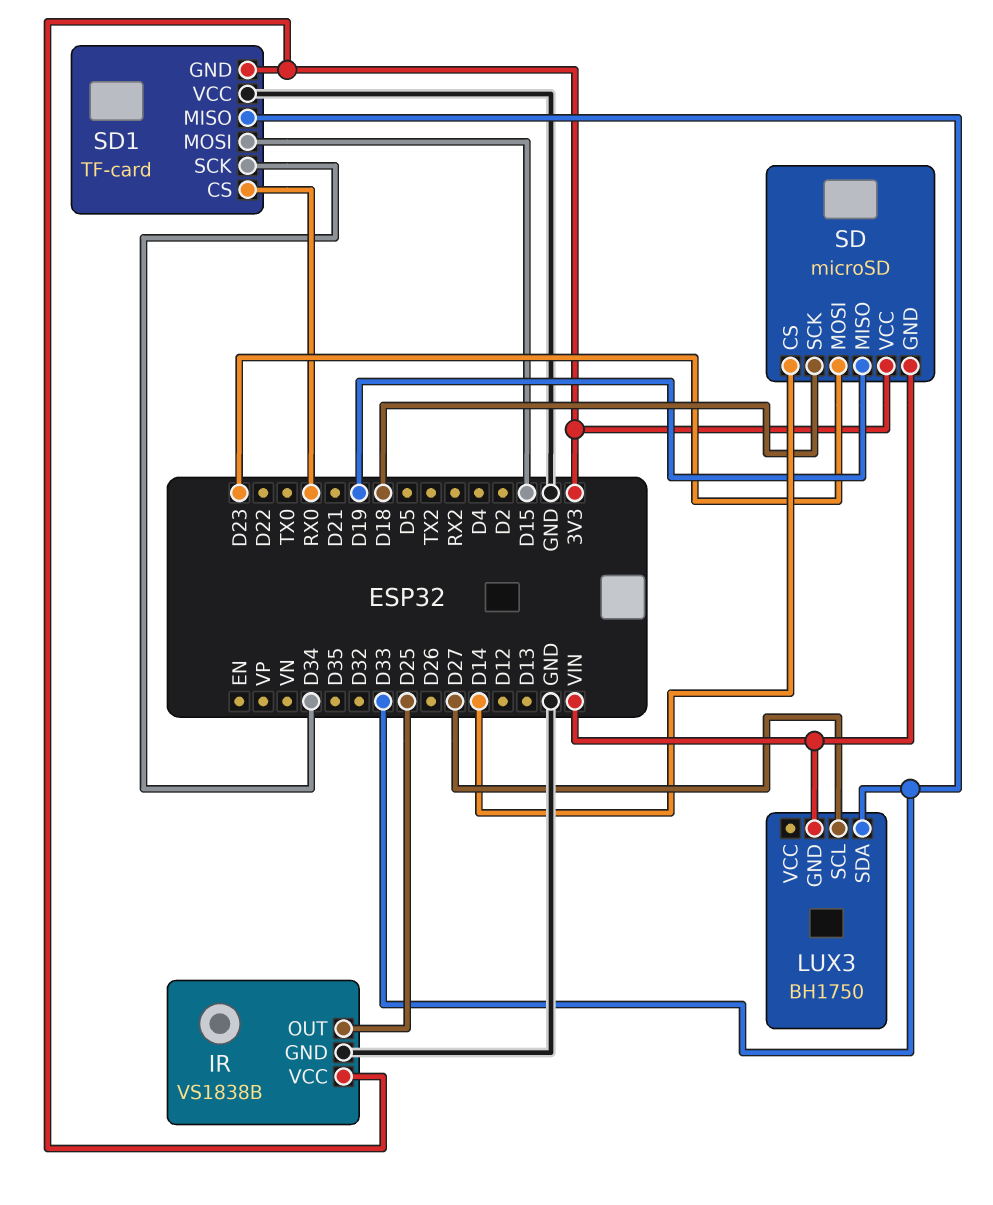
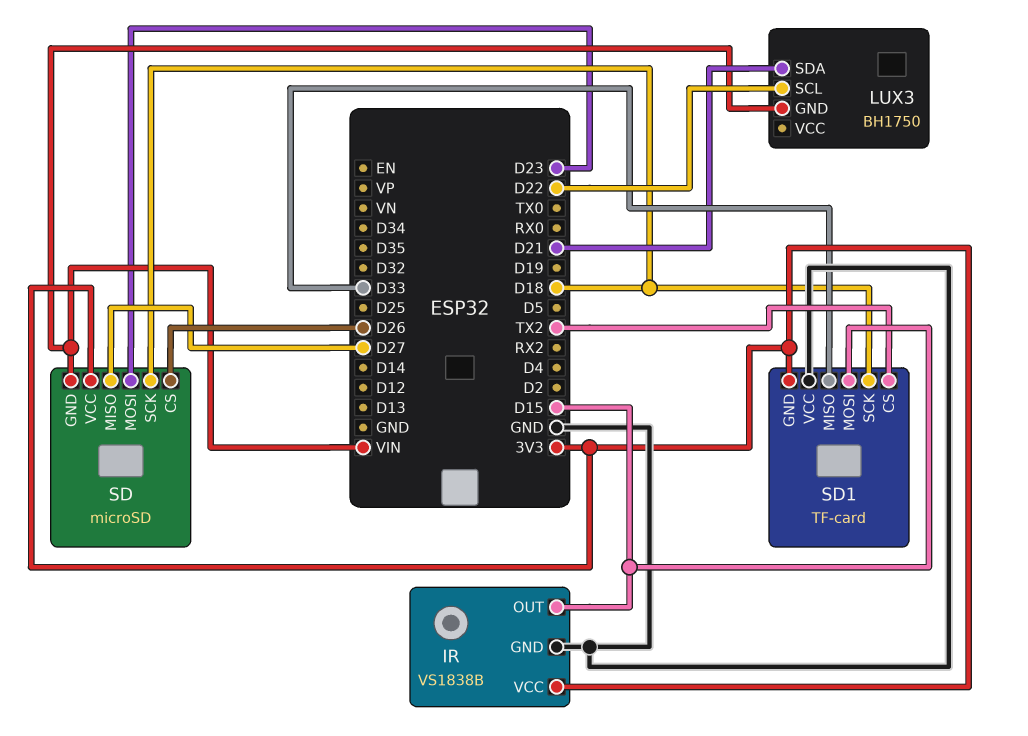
IR pin OUT: D25 -> D15
LUX3 pin SCL: D27 -> D22
LUX3 pin SDA: D33 -> D21
SD pin CS: D14 -> D26
SD pin MISO: D19 -> D27
SD1 pin CS: RX0 -> TX2
SD1 pin SCK: D34 -> D18

